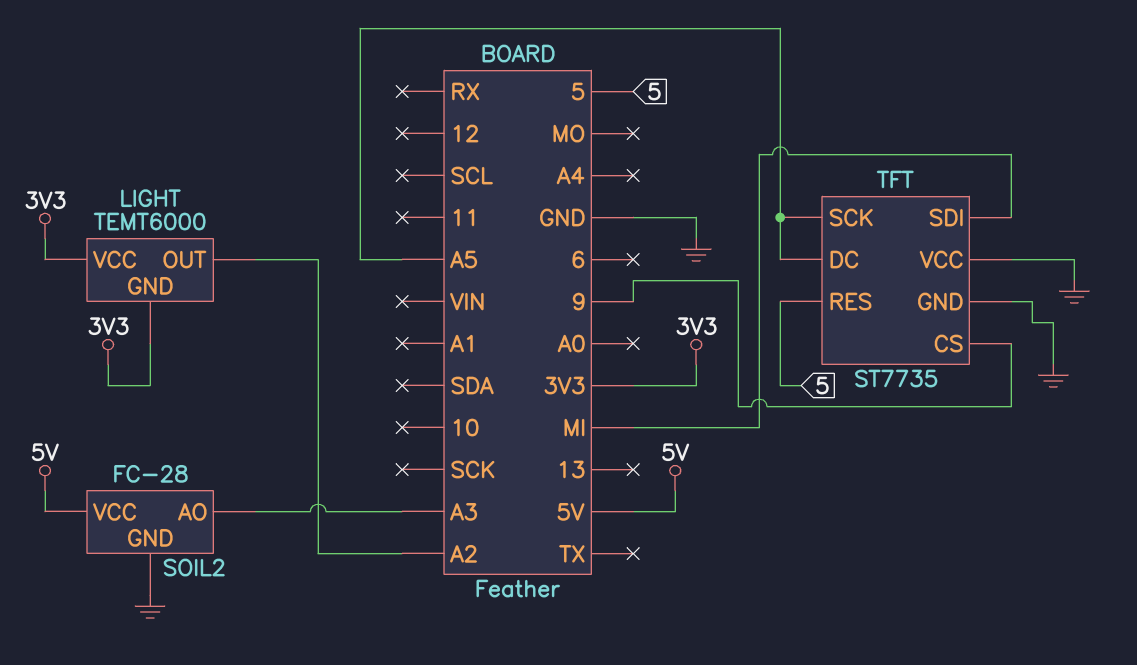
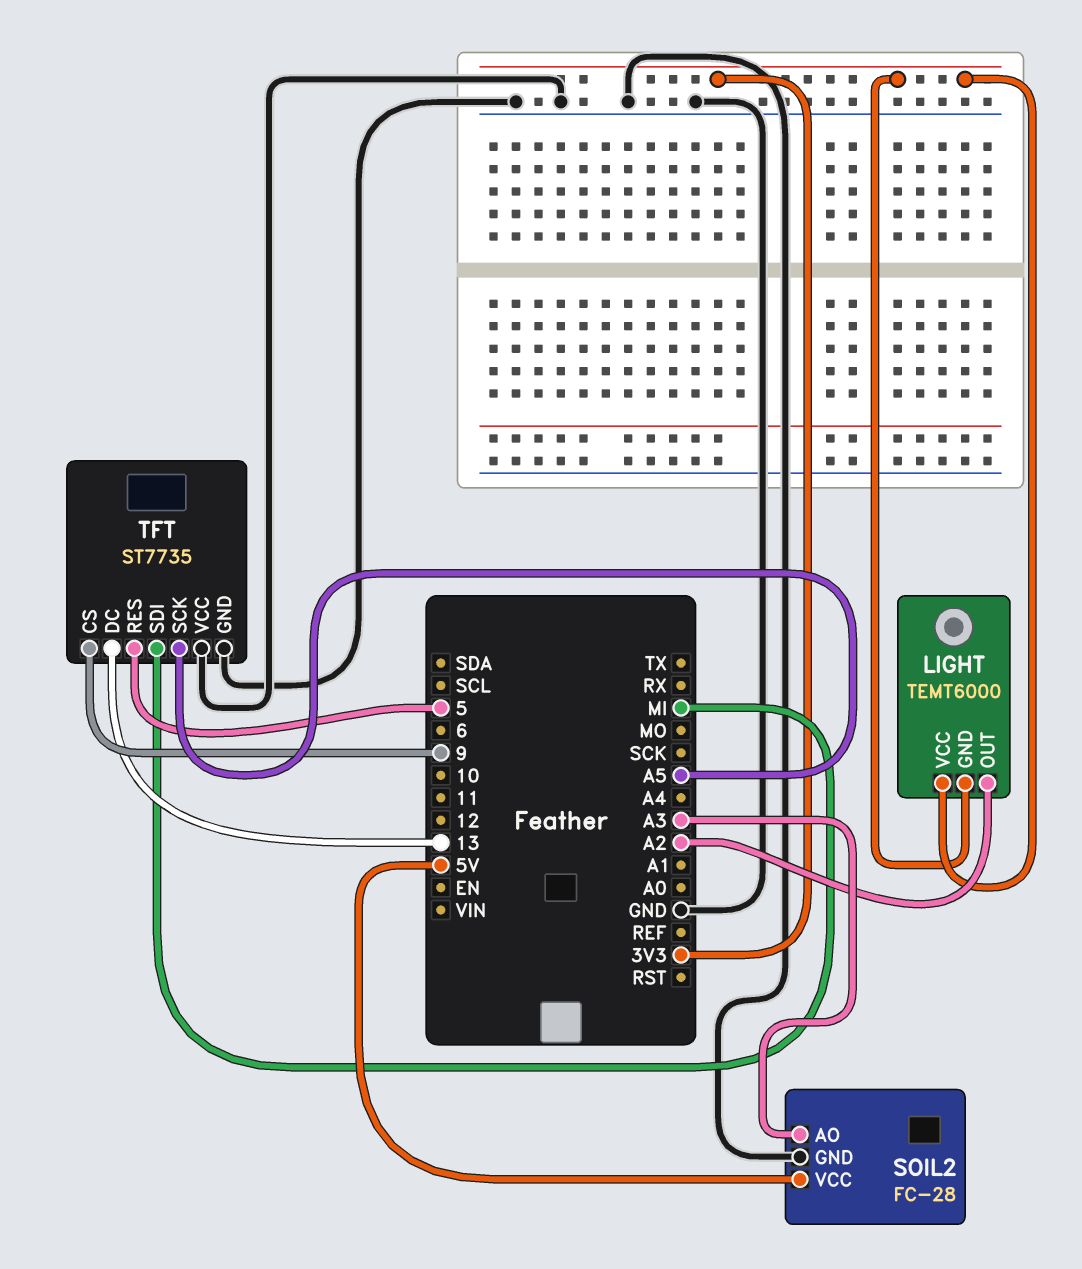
TFT pin DC: A5 -> 13

